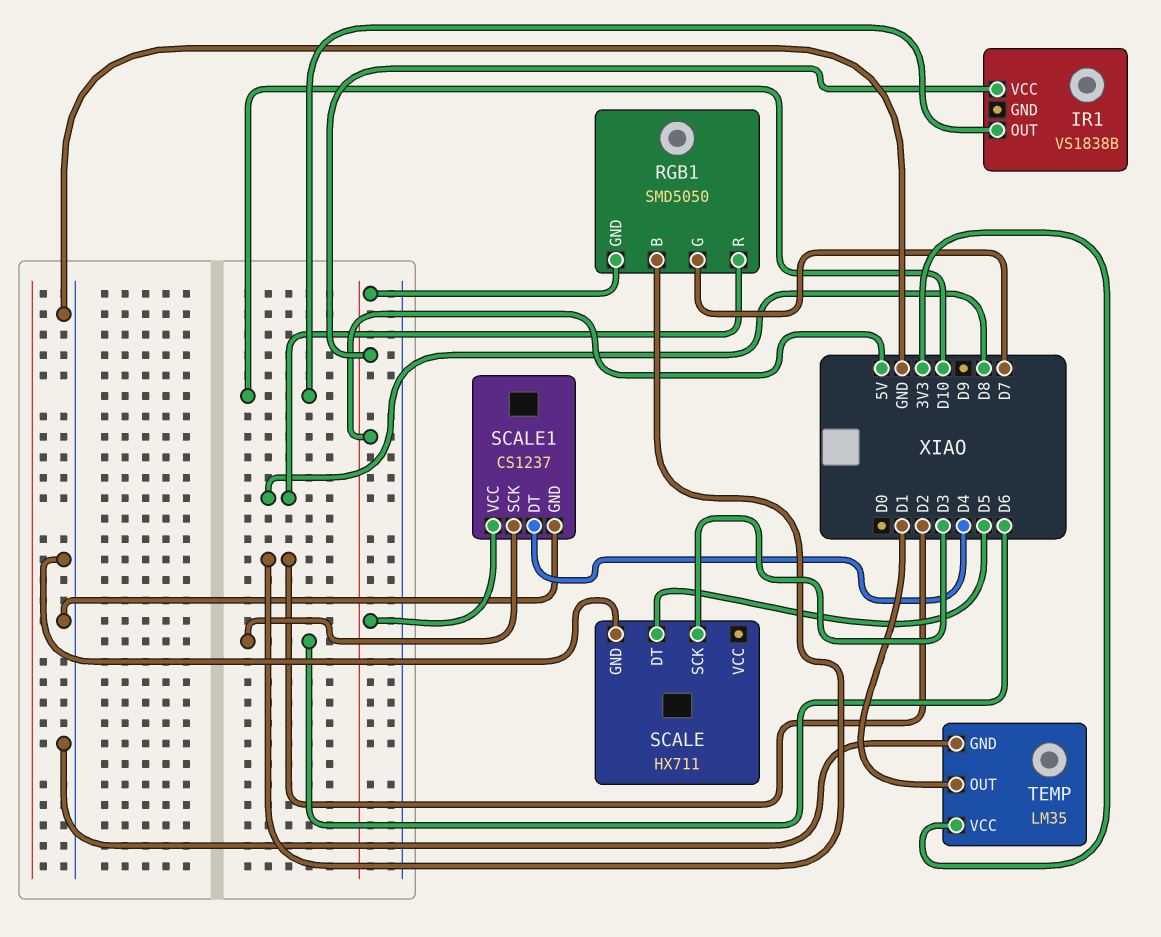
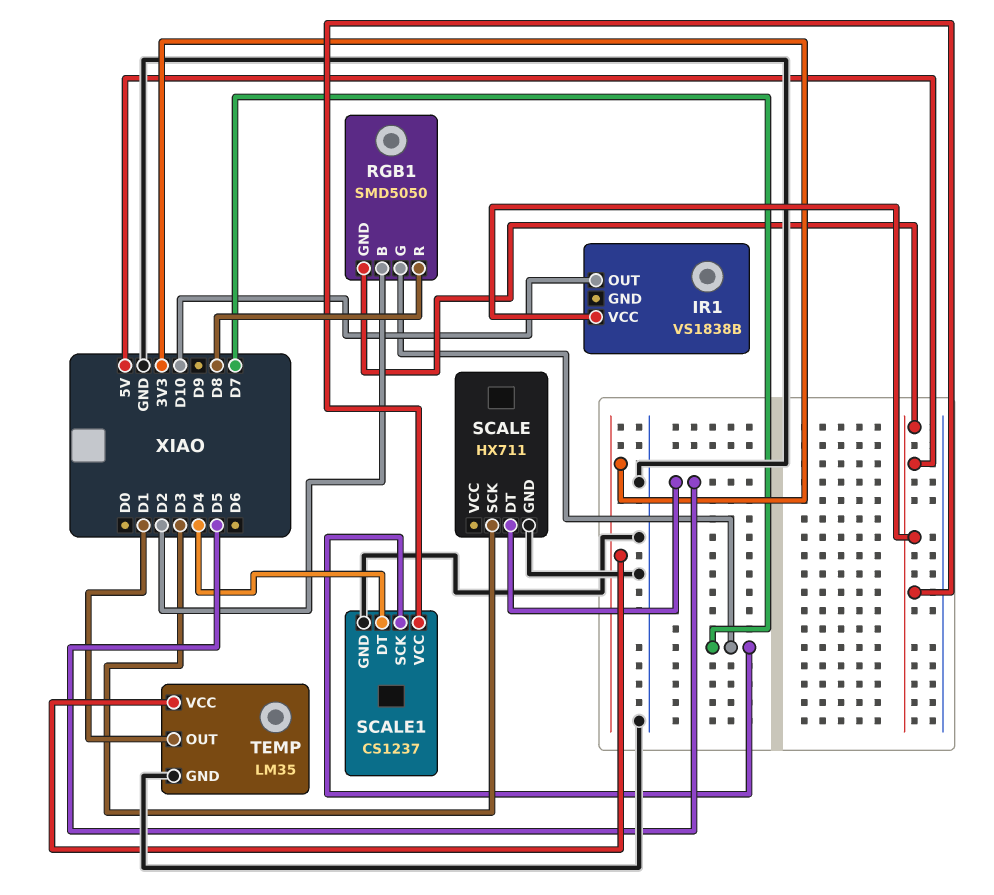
SCALE1 pin SCK: D6 -> D7

